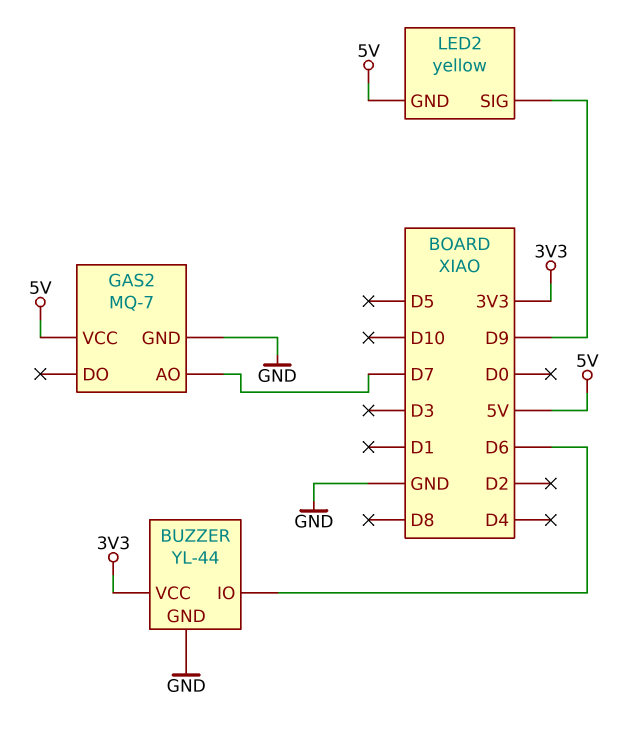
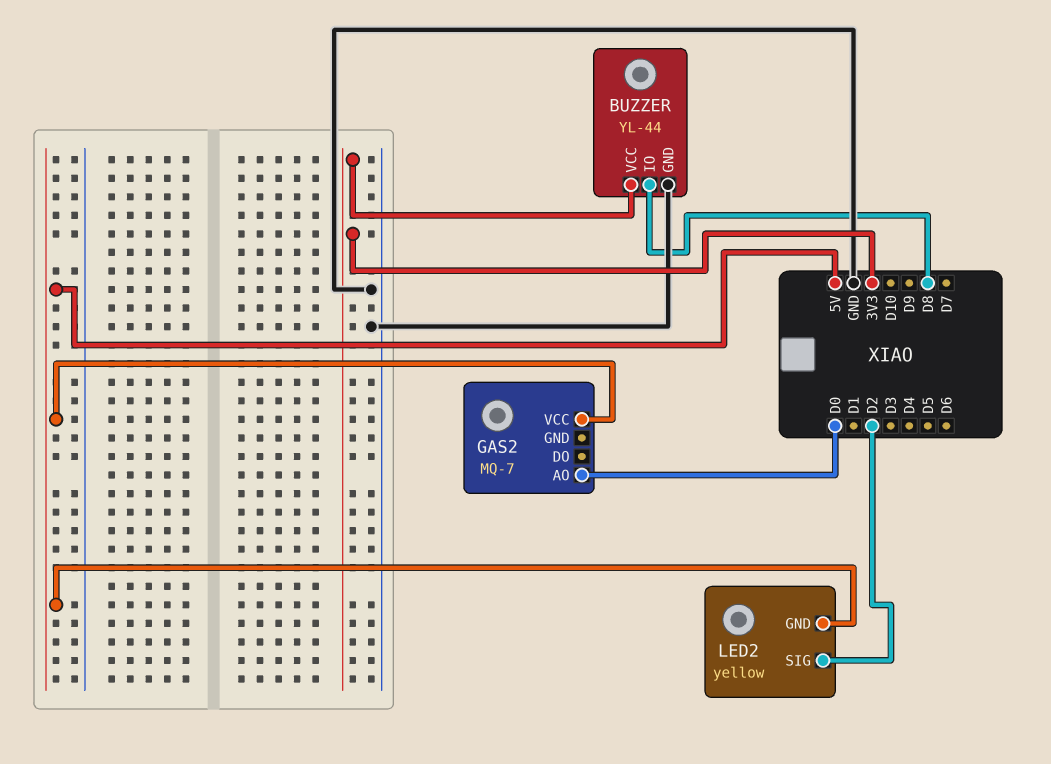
BUZZER pin IO: D6 -> D8
GAS2 pin AO: D7 -> D0
GAS2 pin GND: GND -> none
LED2 pin SIG: D9 -> D2

